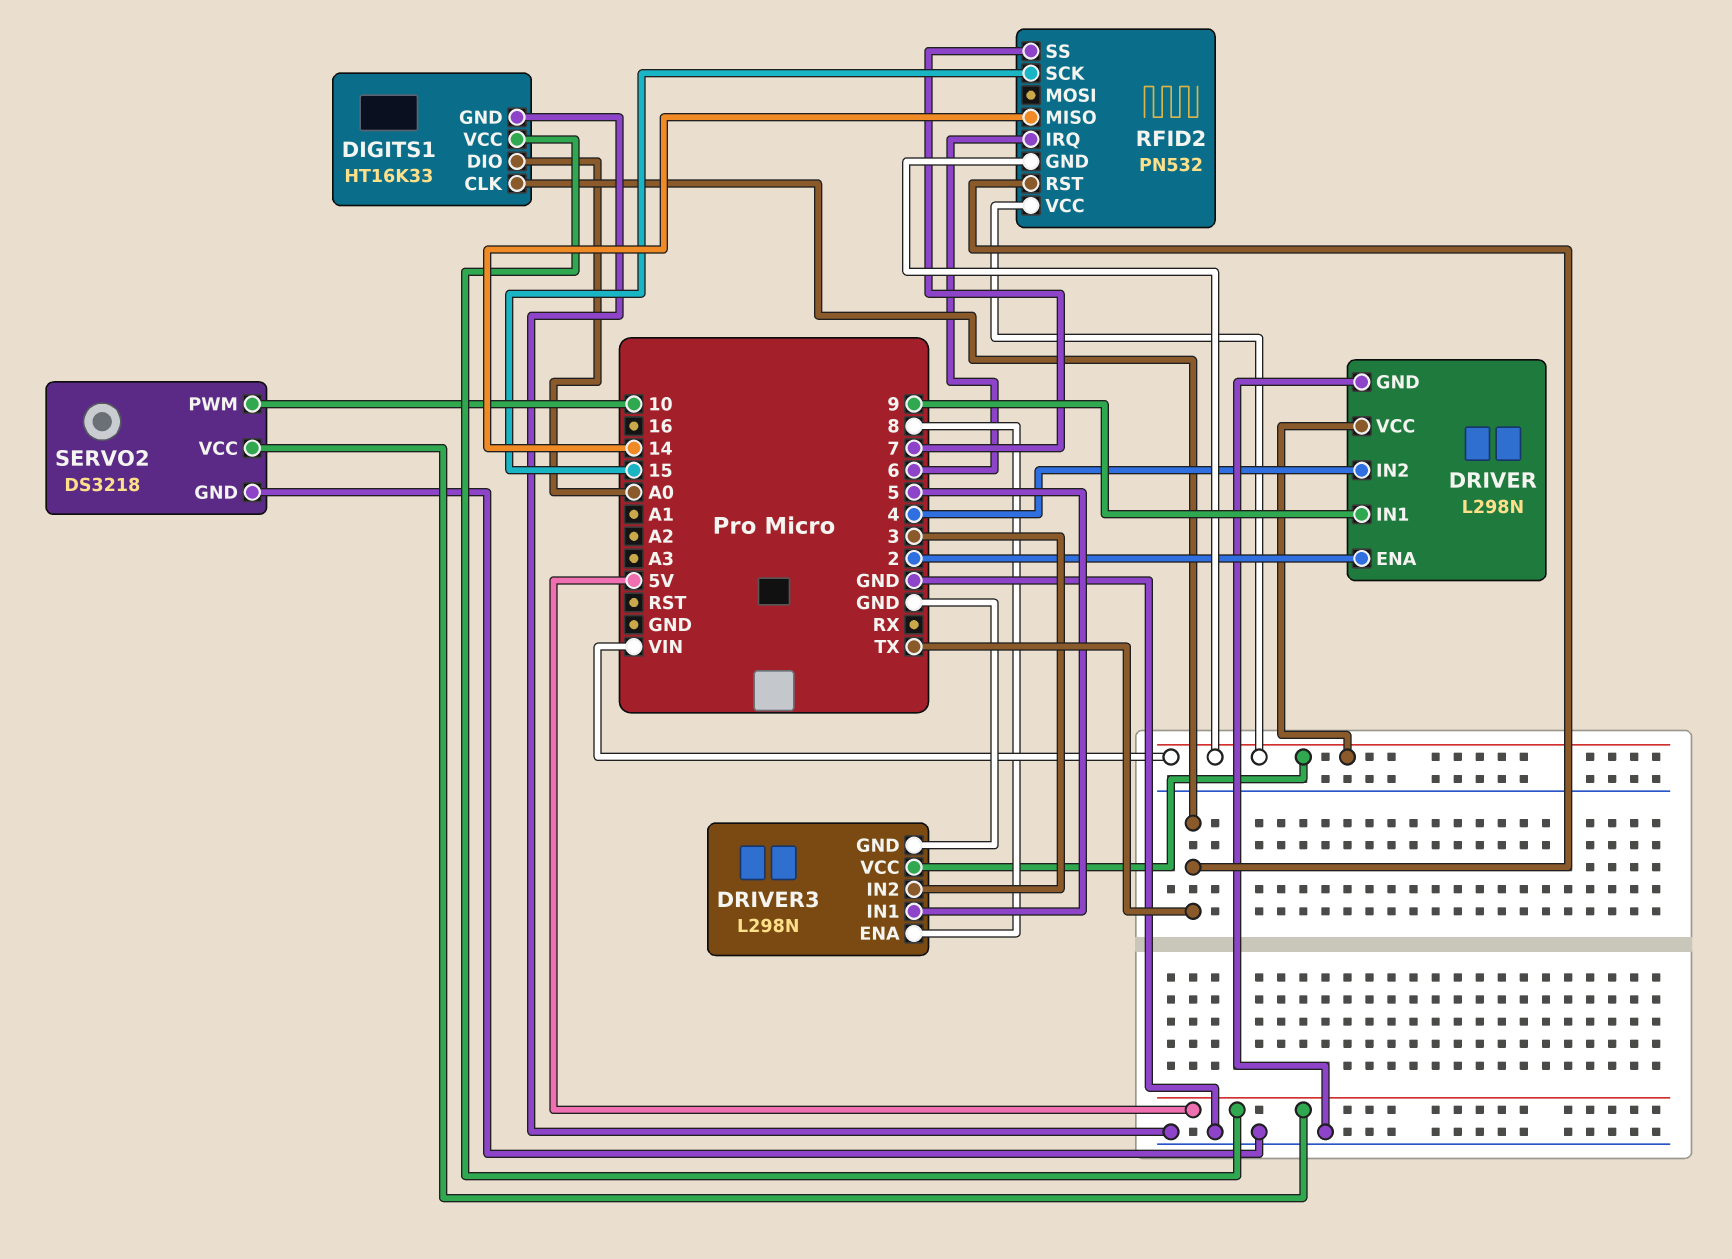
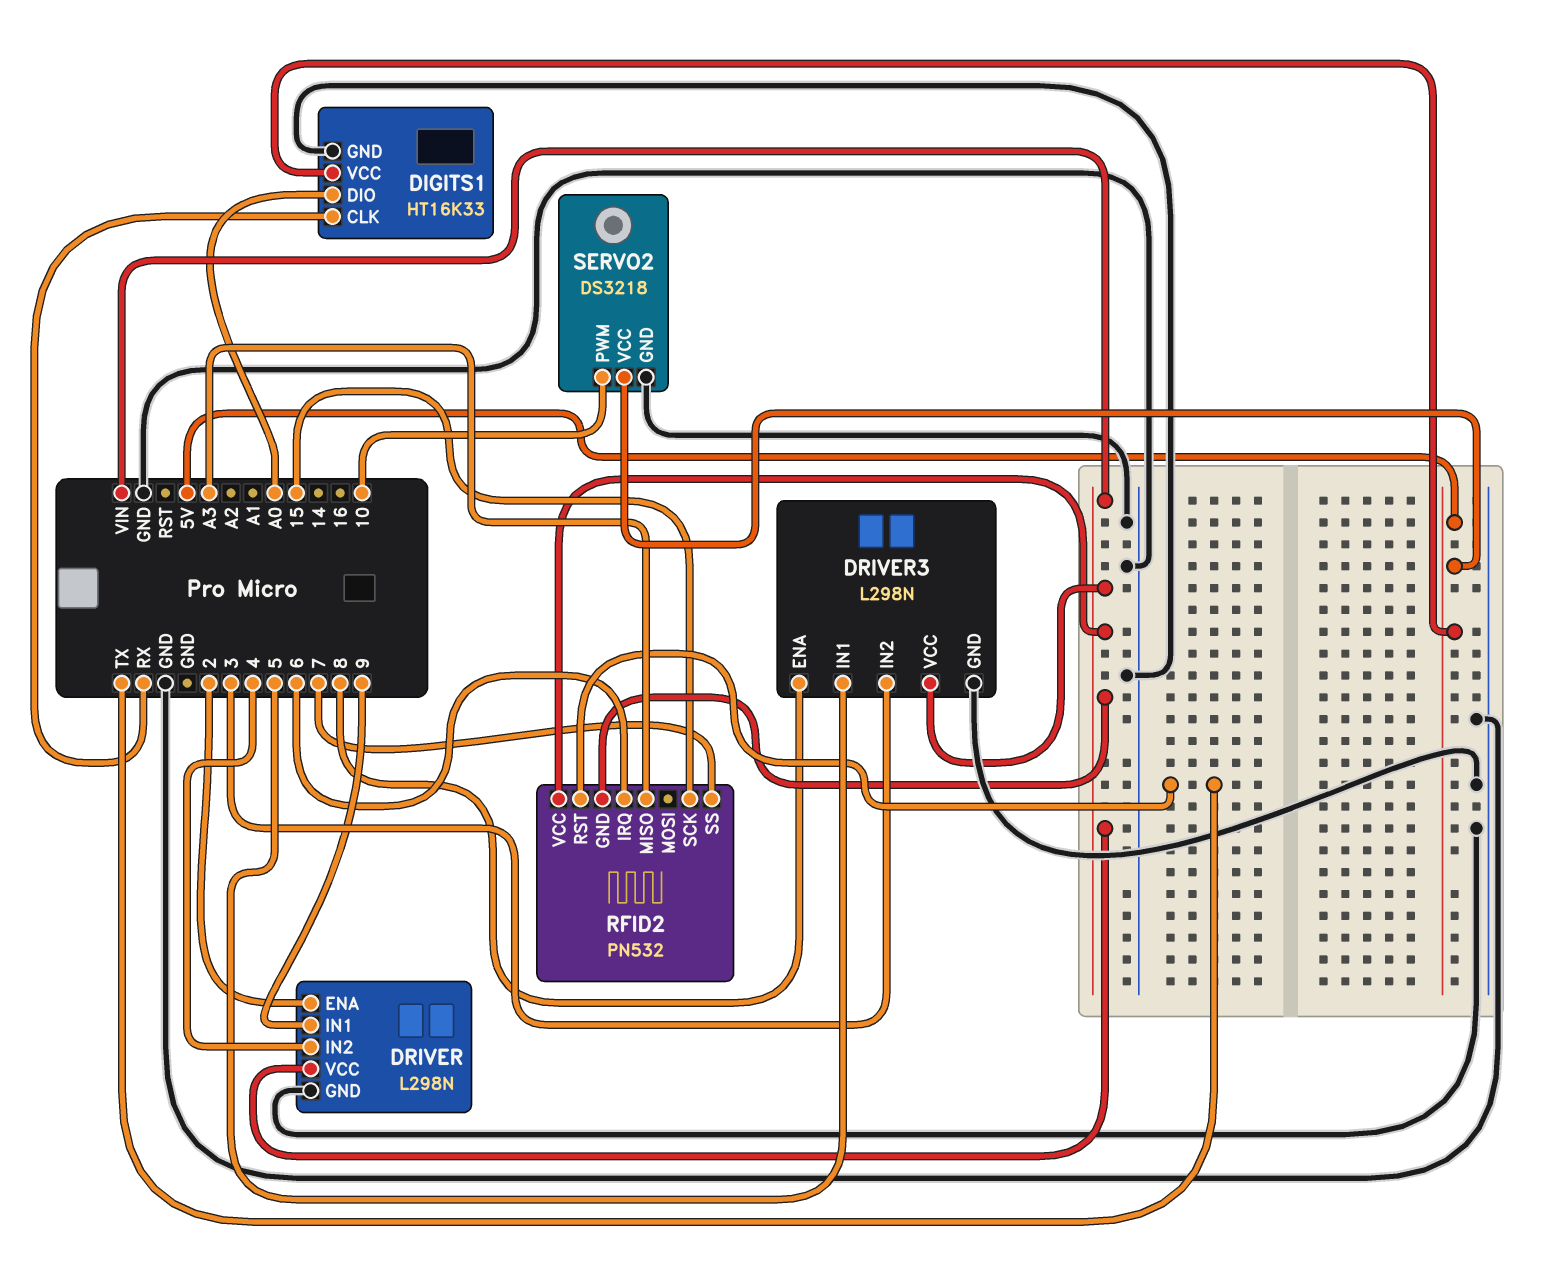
DIGITS1 pin CLK: TX -> RX
RFID2 pin MISO: 14 -> A3

